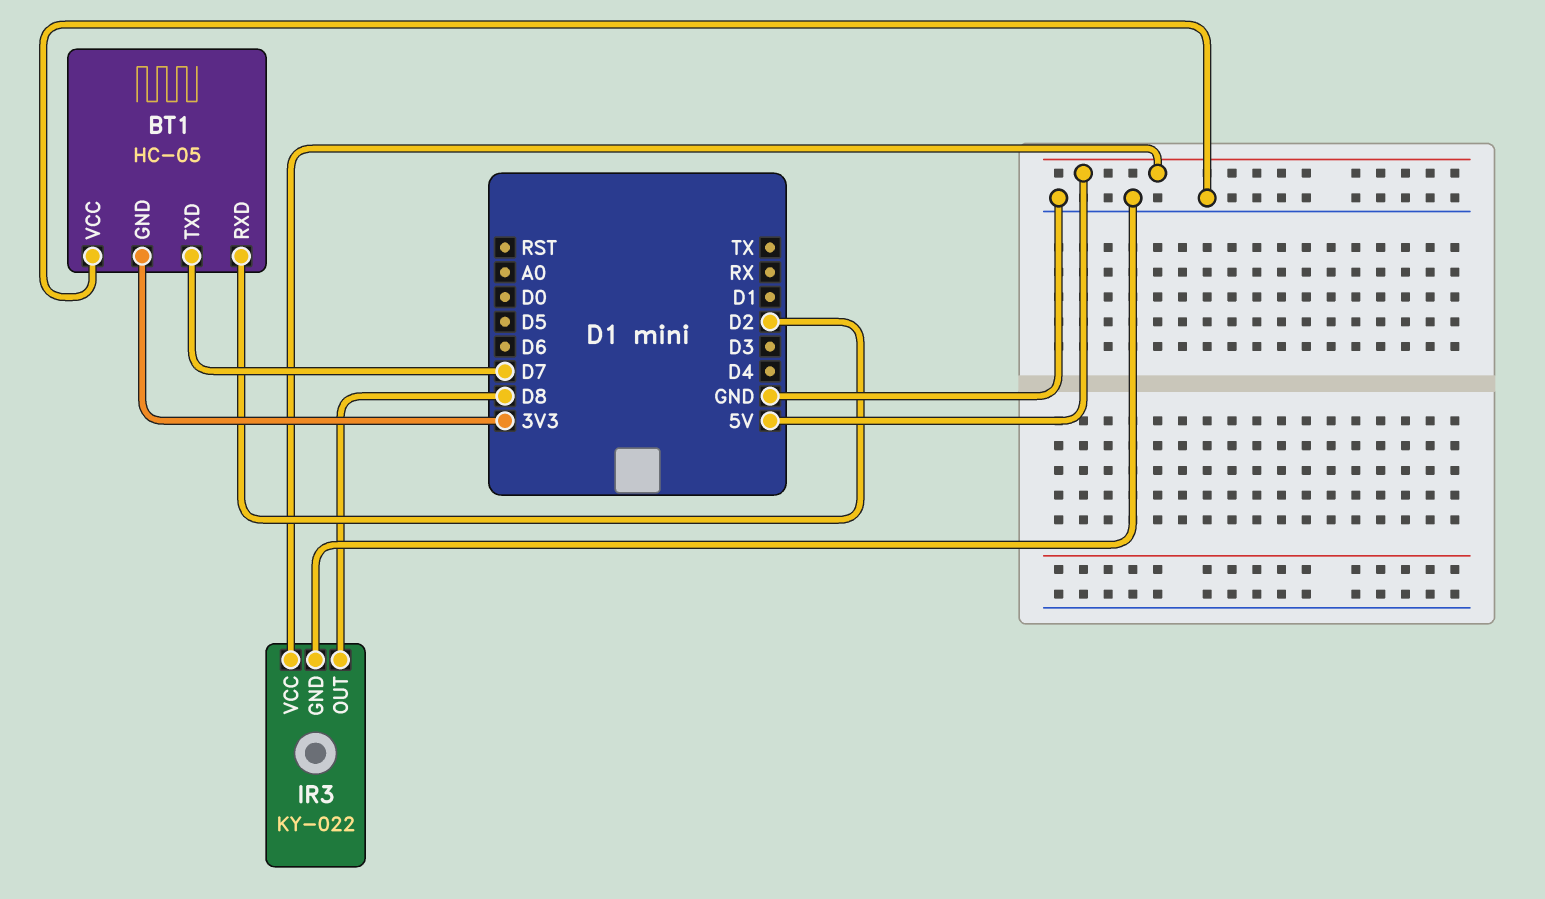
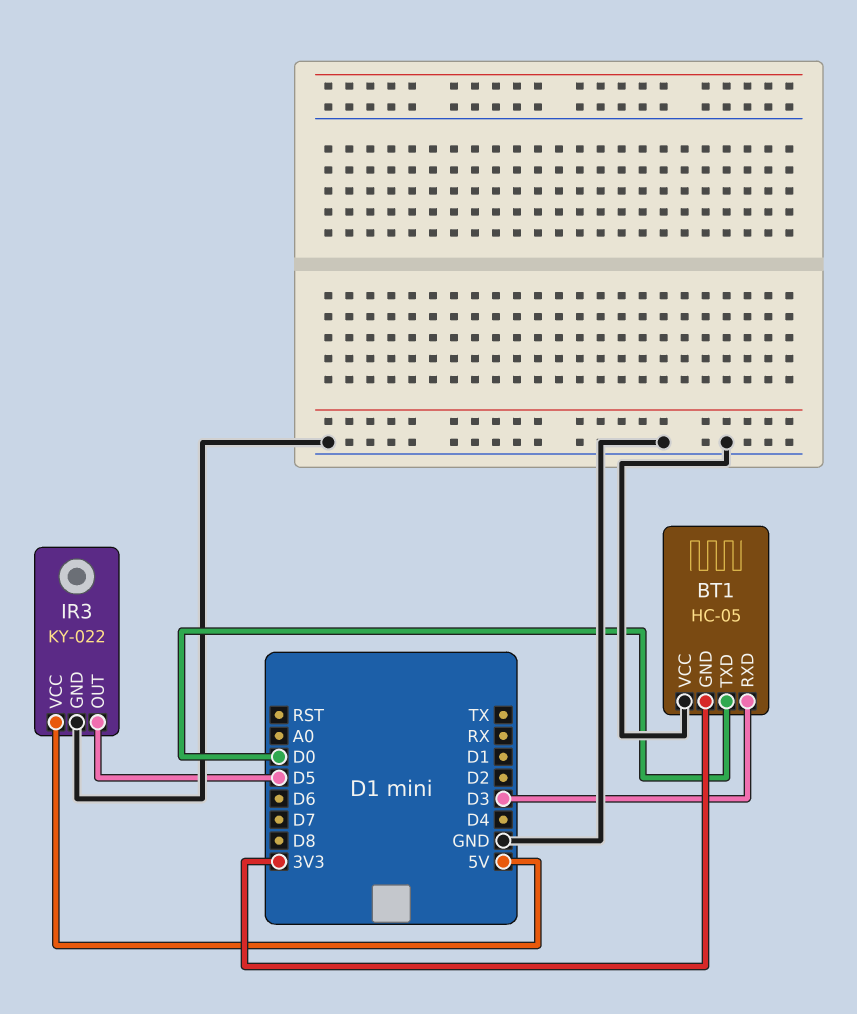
BT1 pin RXD: D2 -> D3
BT1 pin TXD: D7 -> D0
IR3 pin OUT: D8 -> D5

